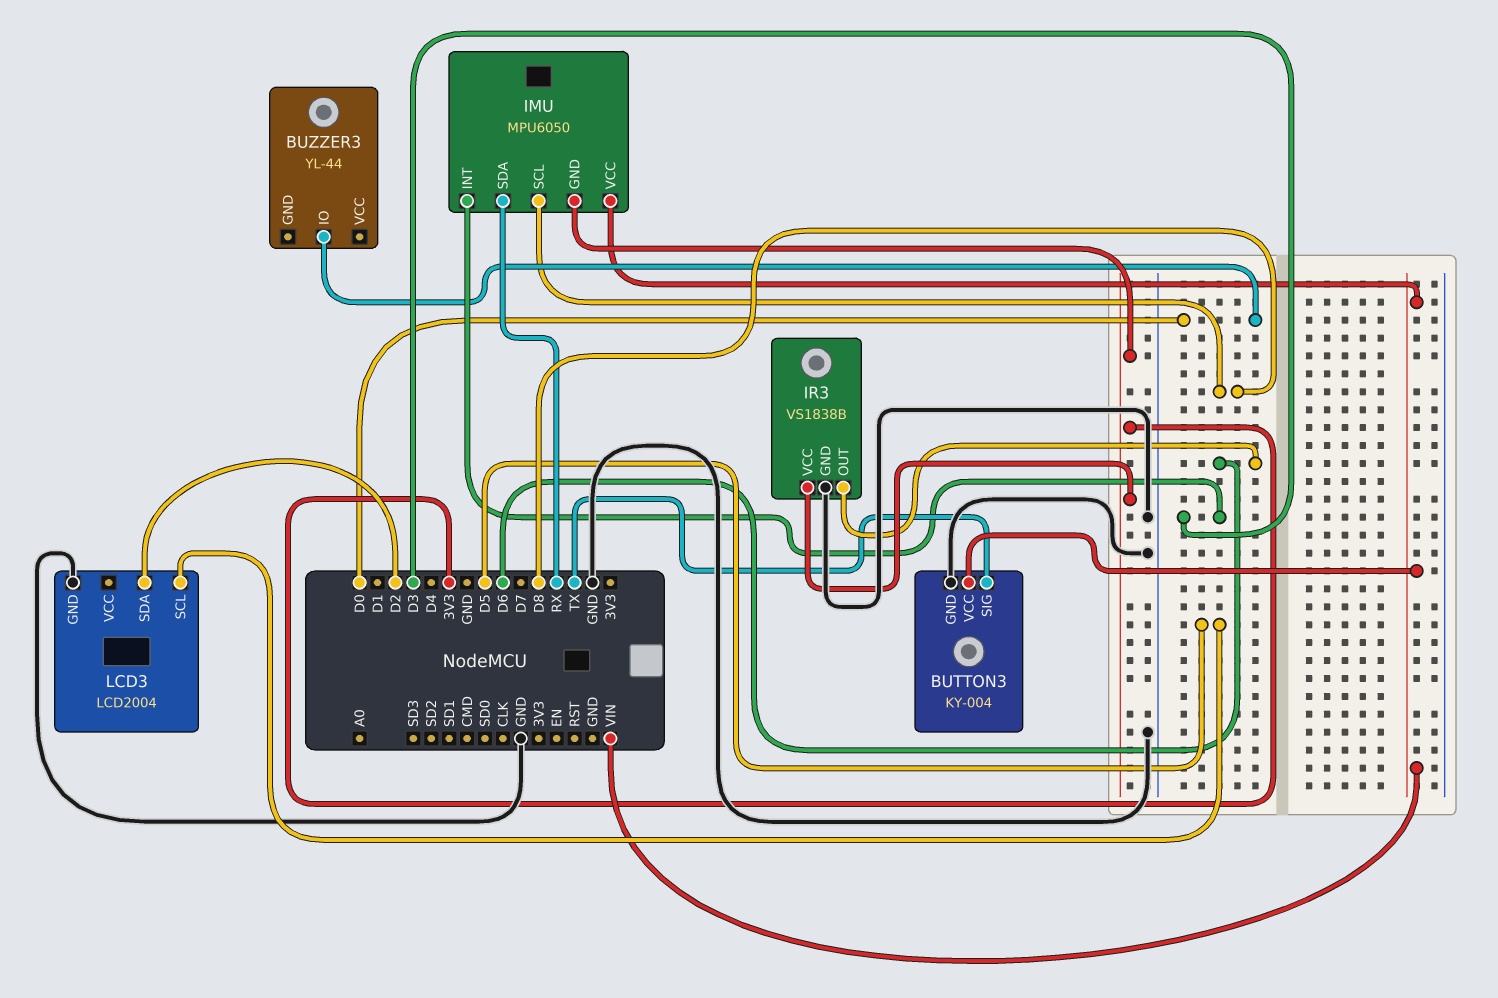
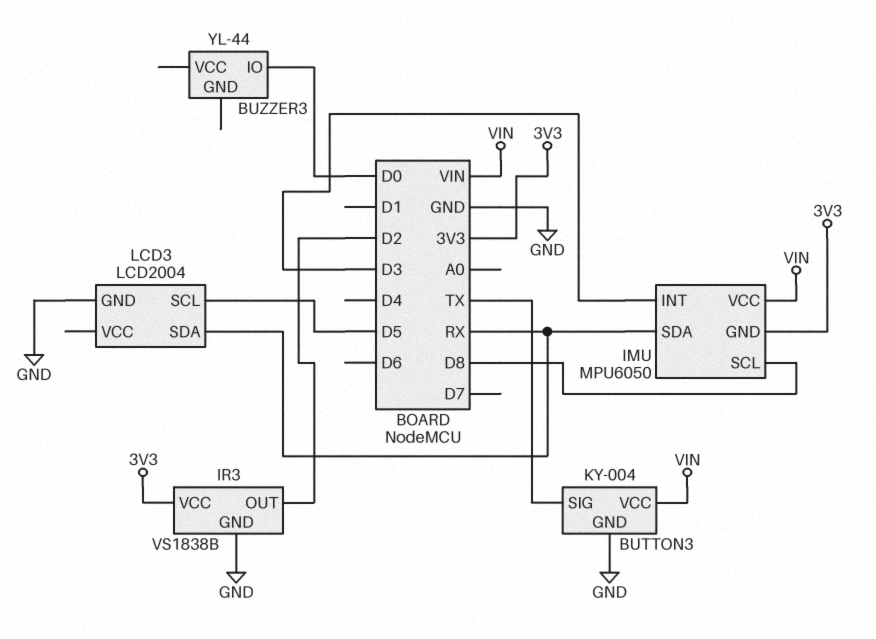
IR3 pin OUT: D6 -> D2
LCD3 pin SDA: D2 -> RX

